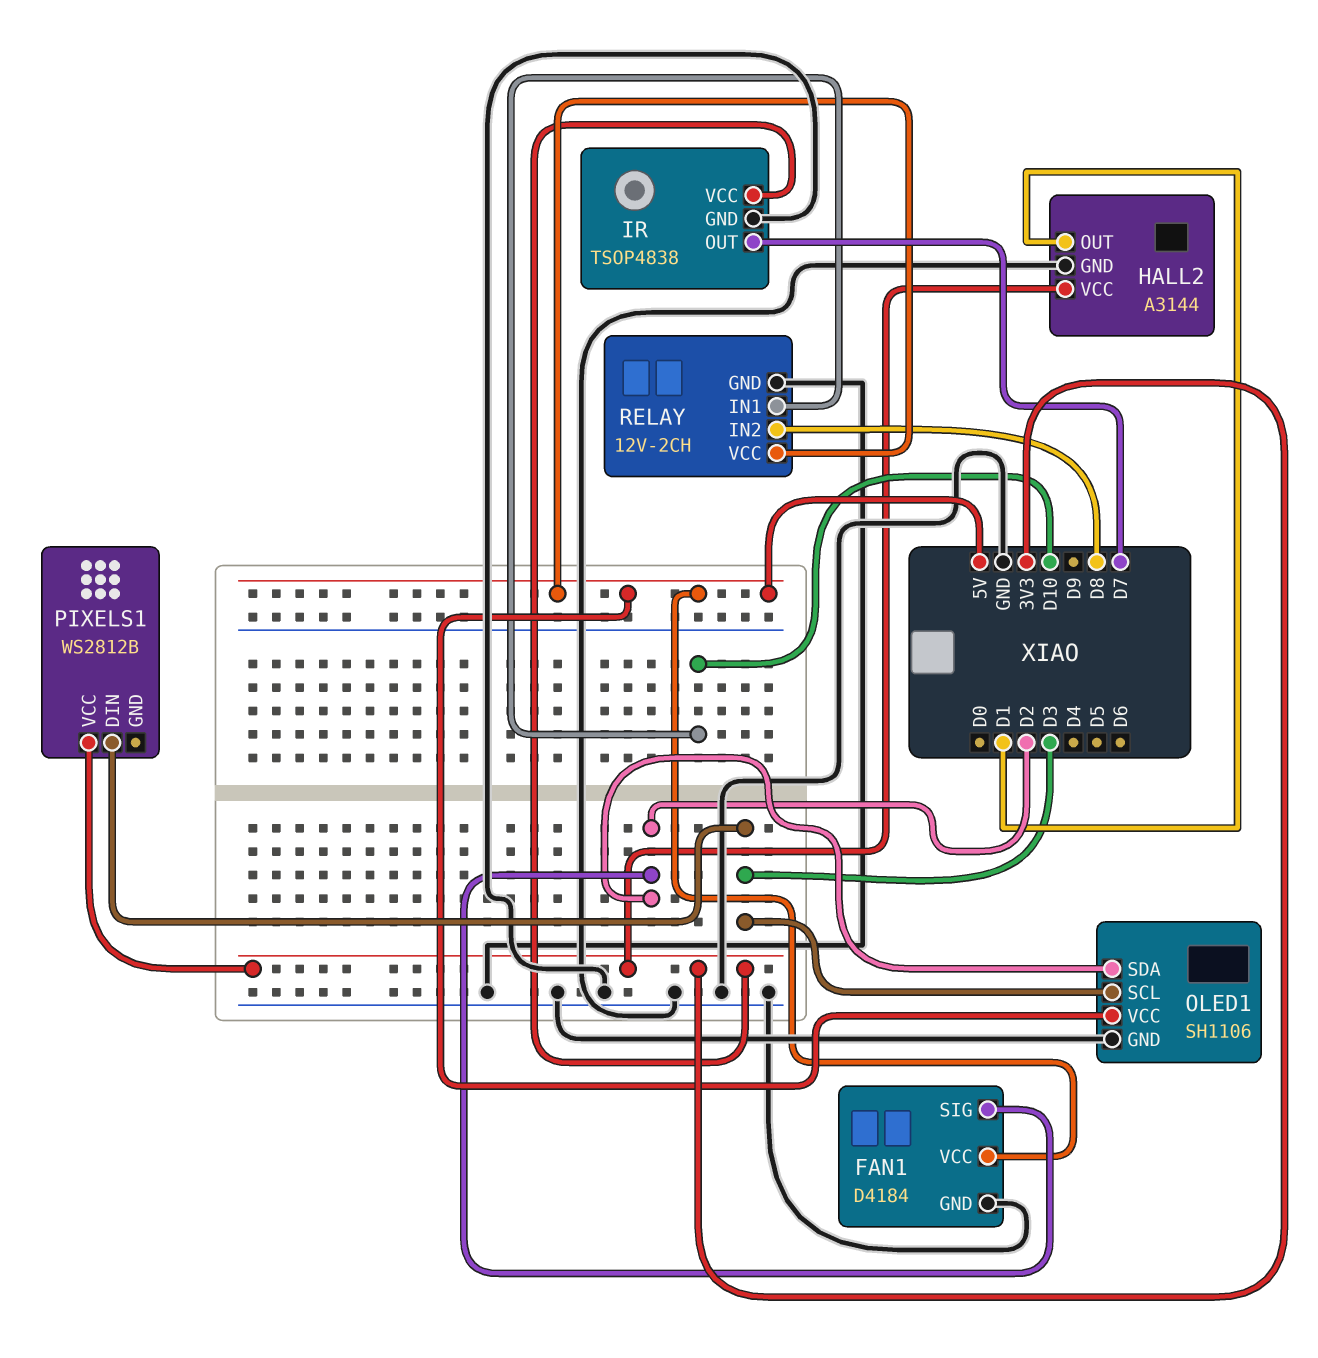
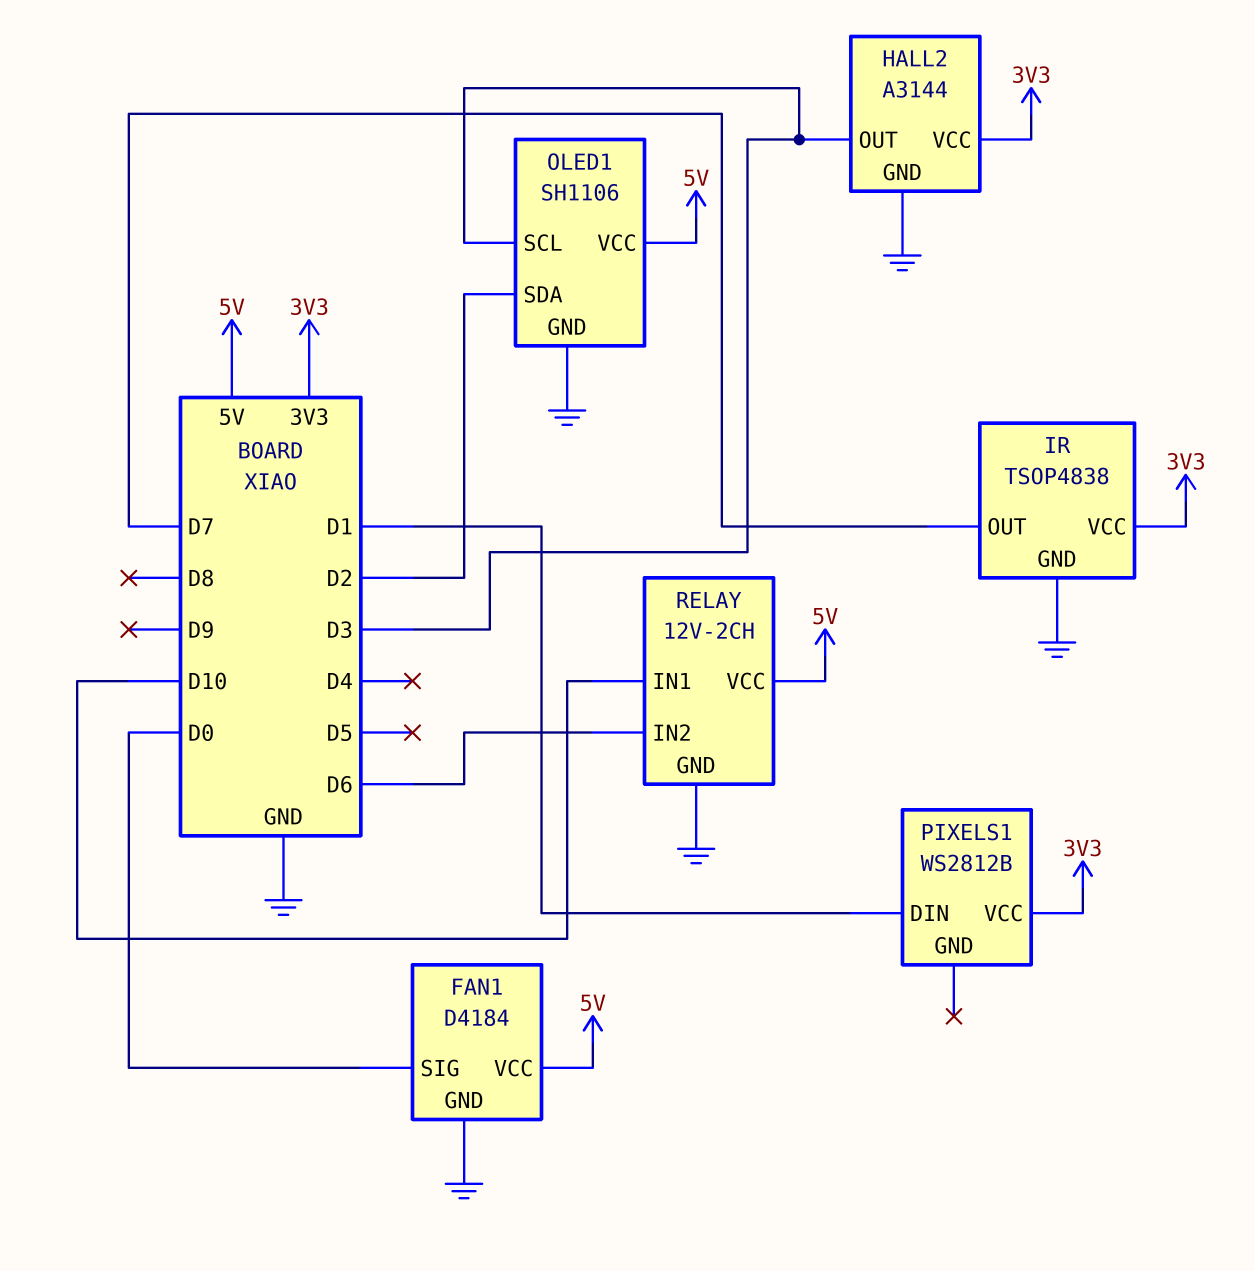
FAN1 pin SIG: D2 -> D0
HALL2 pin OUT: D1 -> D3
PIXELS1 pin DIN: D3 -> D1
RELAY pin IN2: D8 -> D6

